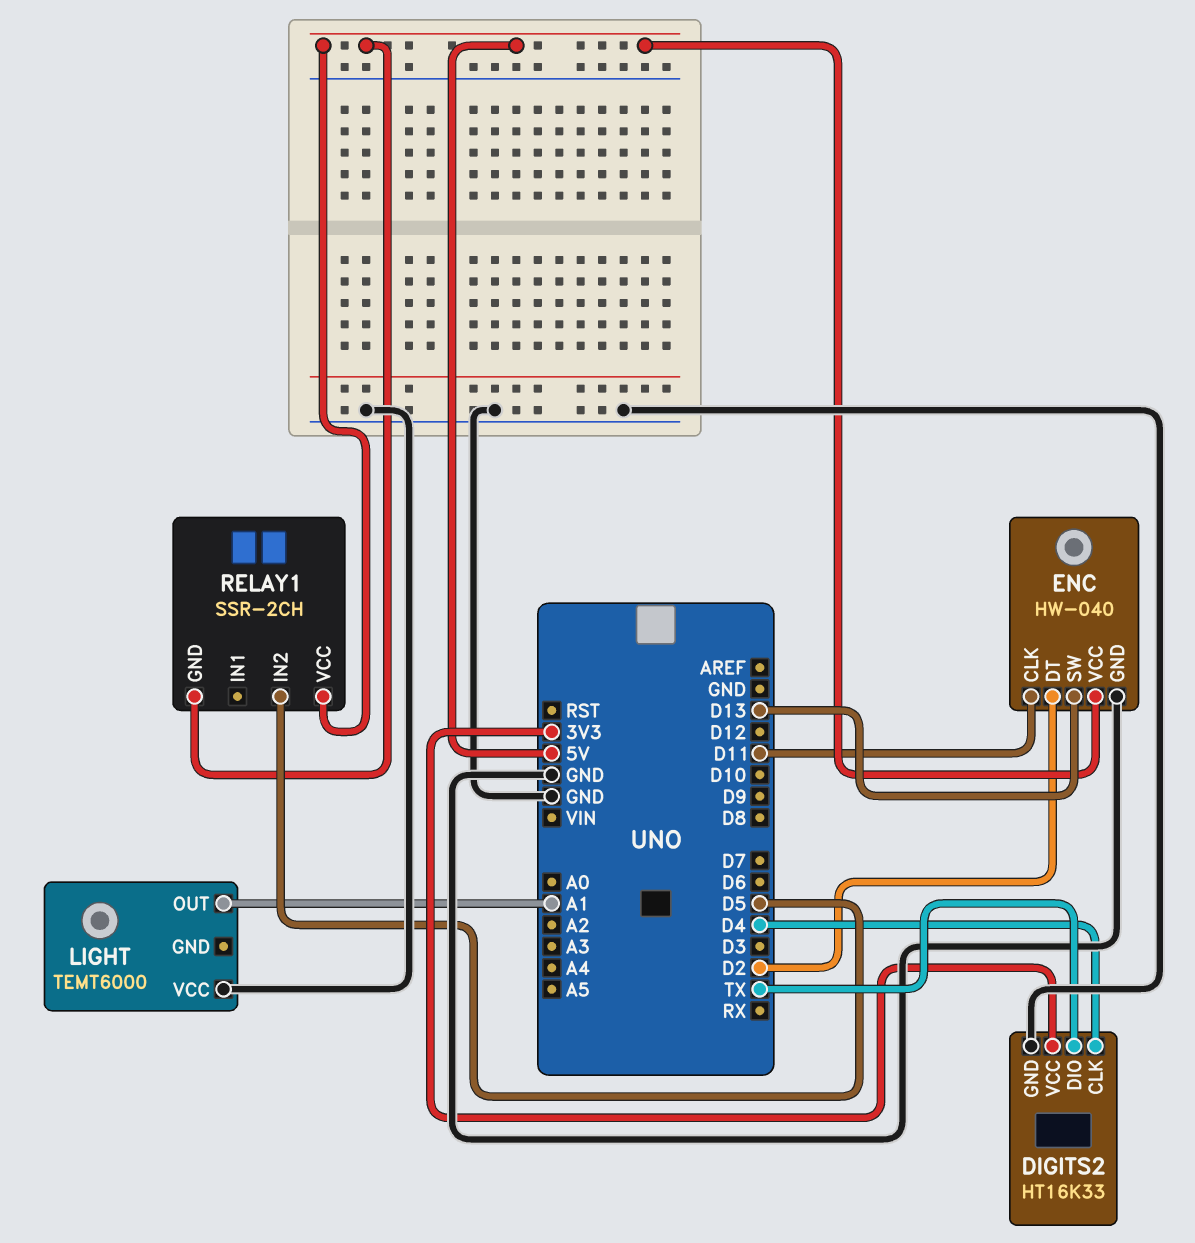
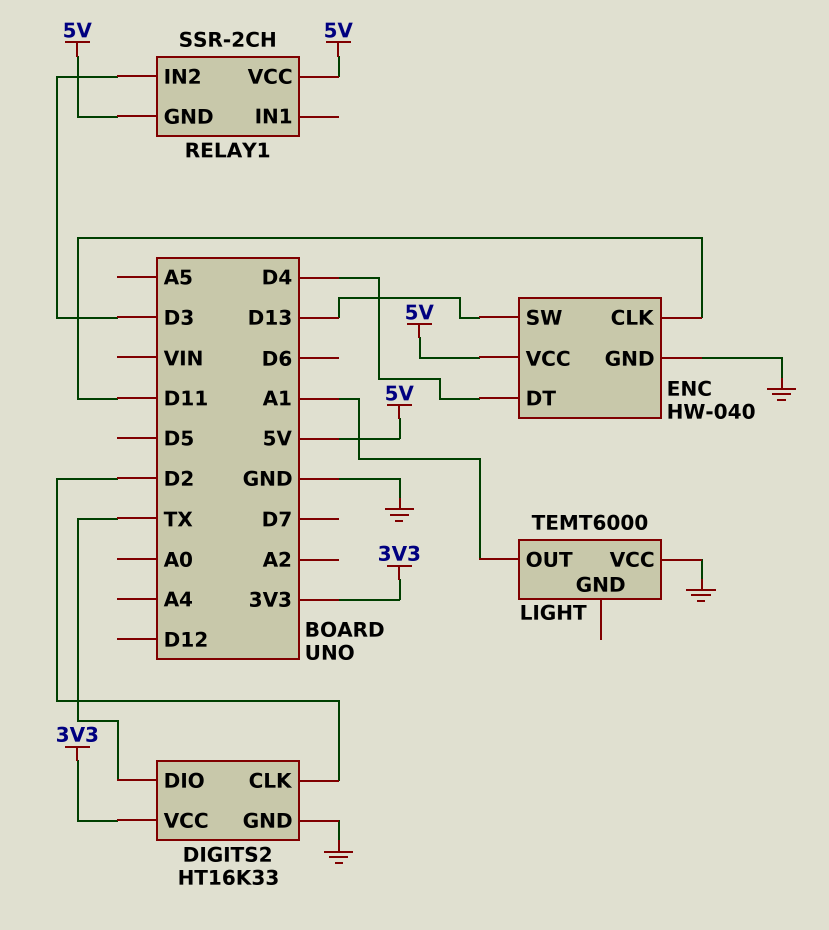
DIGITS2 pin CLK: D4 -> D2
ENC pin DT: D2 -> D4
RELAY1 pin IN2: D5 -> D3

